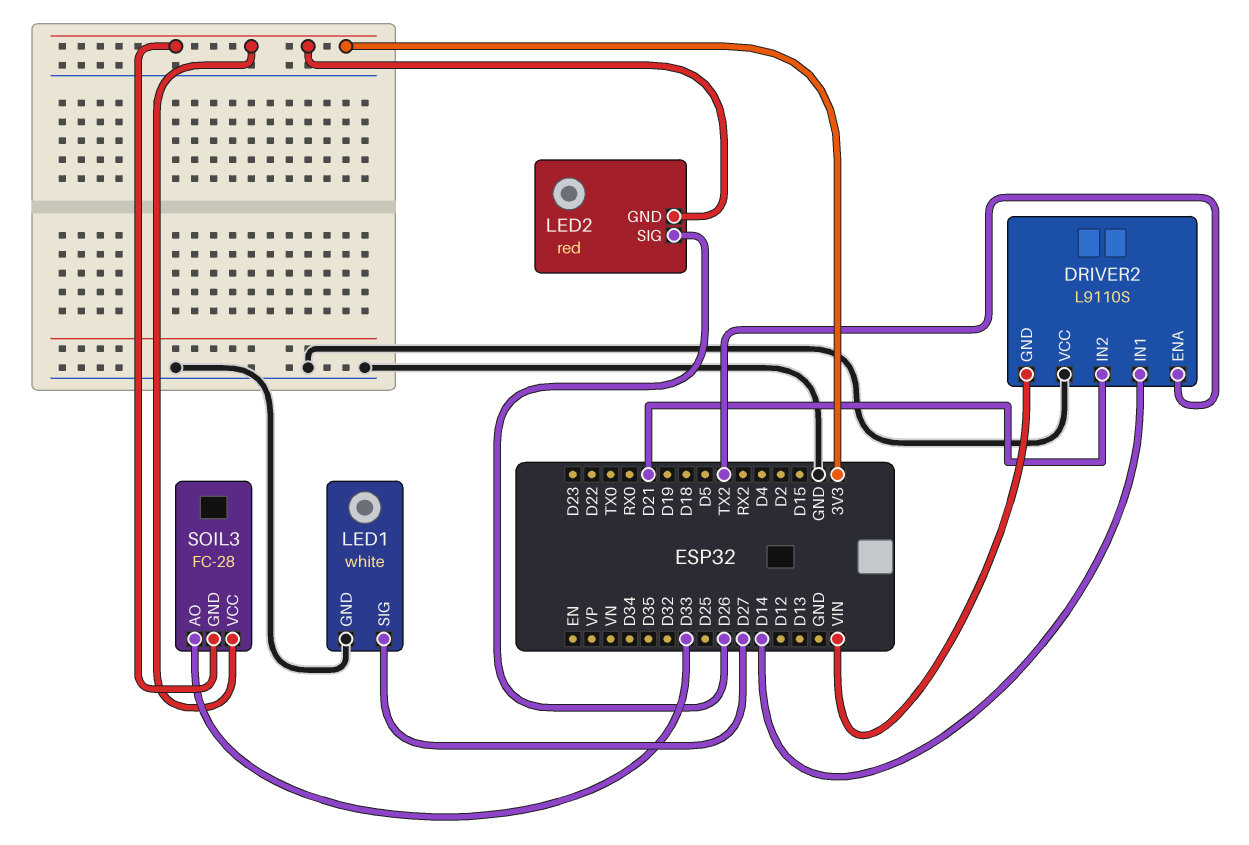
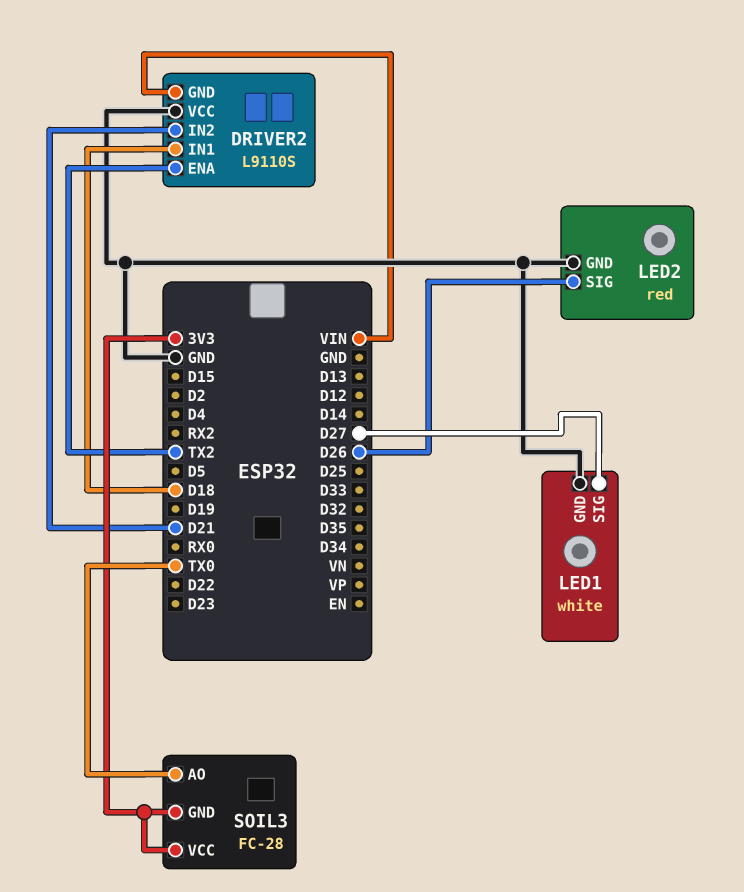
DRIVER2 pin IN1: D14 -> D18
LED2 pin GND: 3V3 -> GND
SOIL3 pin AO: D33 -> TX0

